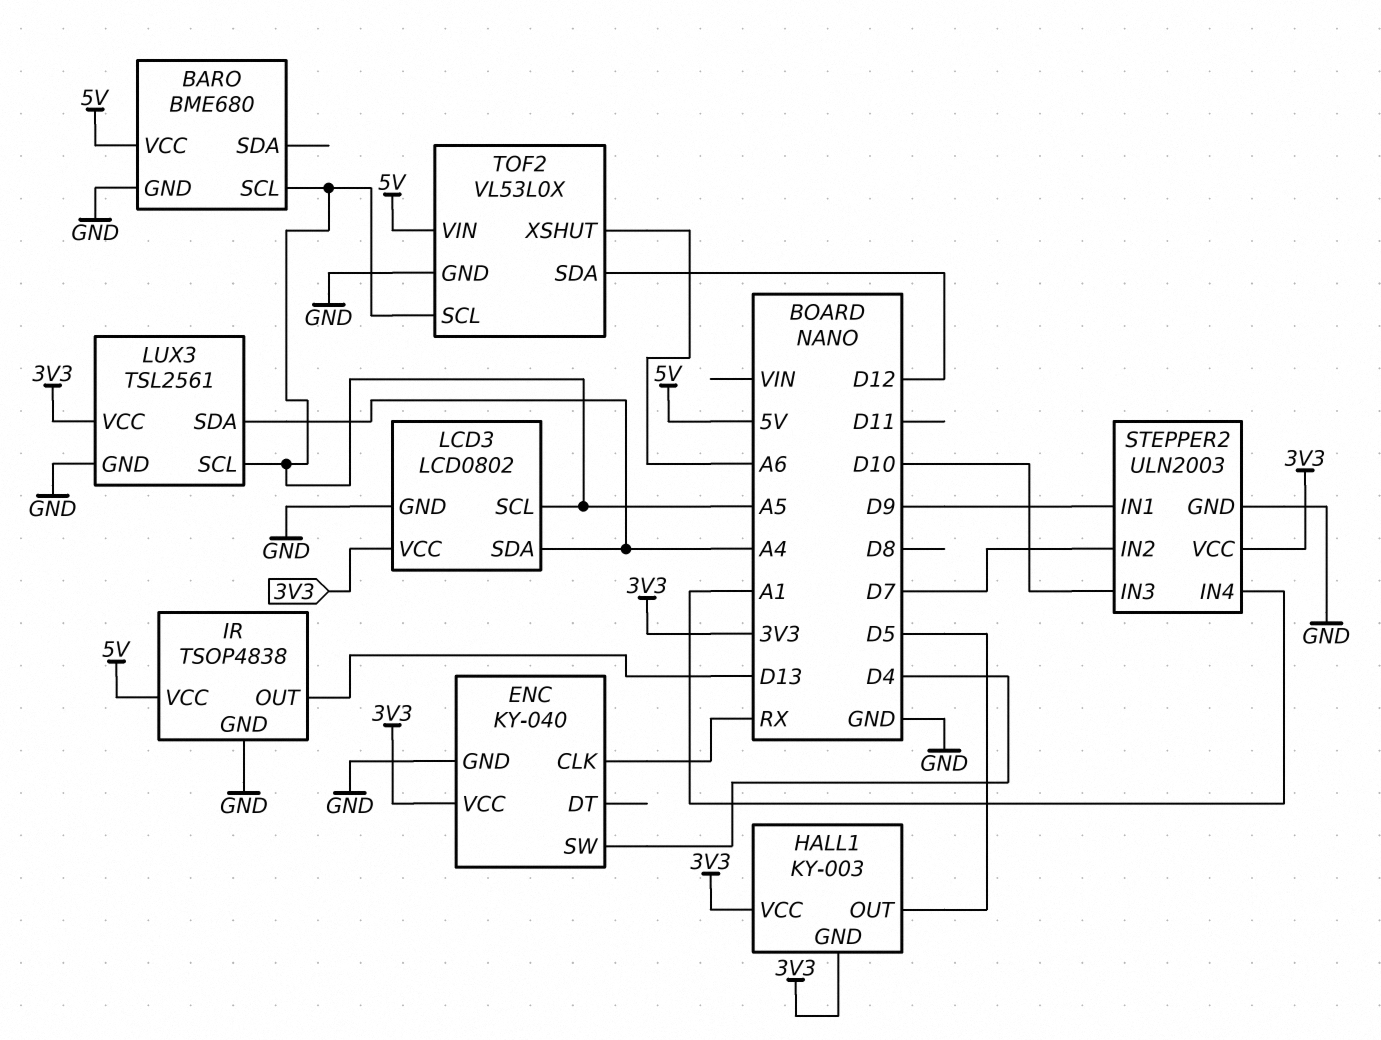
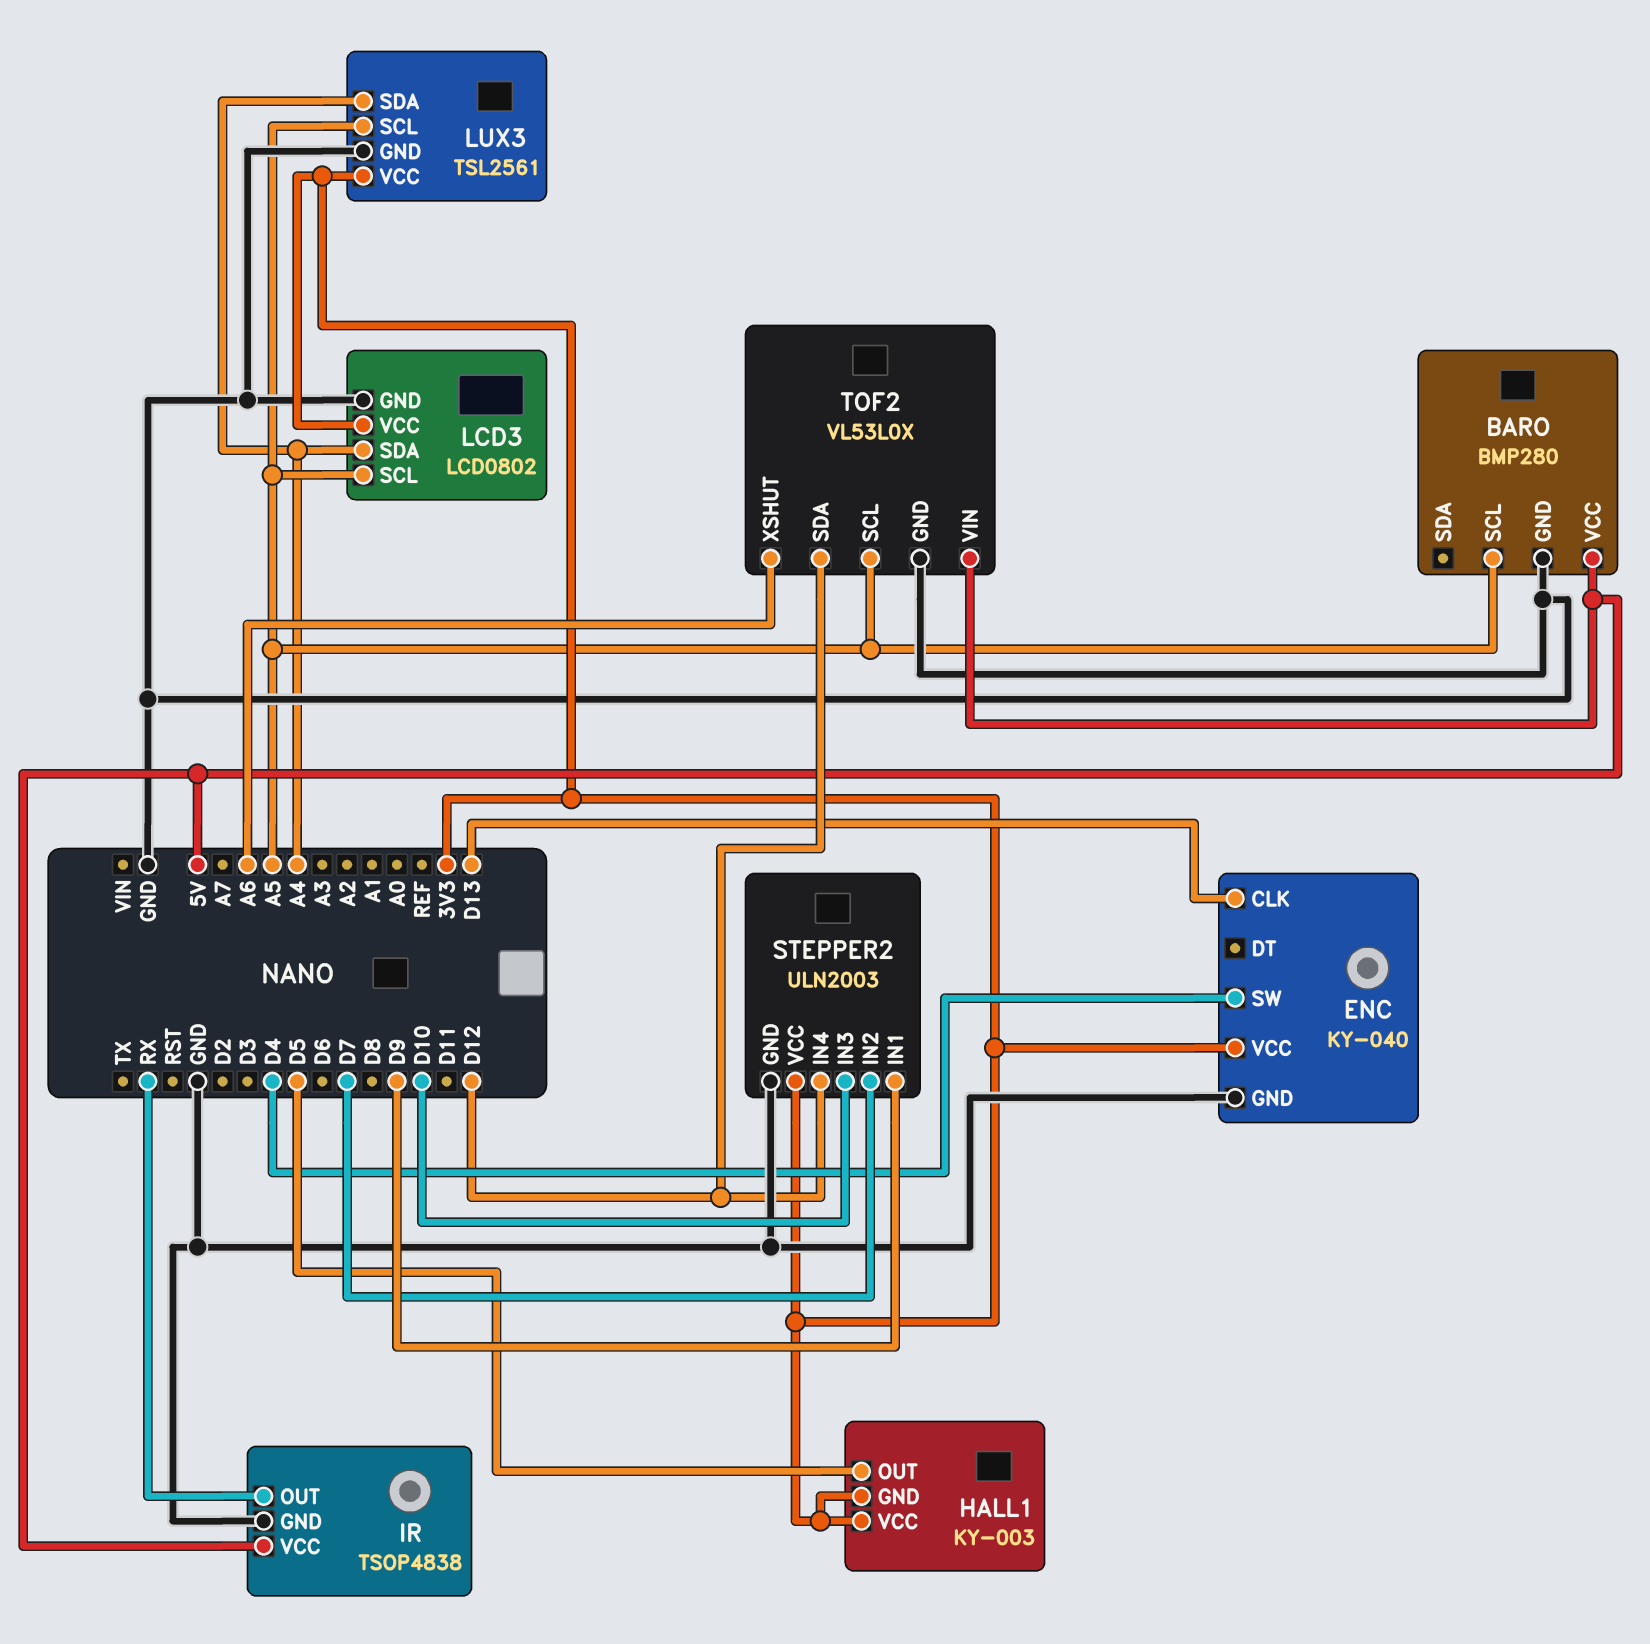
BARO: BME680 -> BMP280
ENC pin CLK: RX -> D13
IR pin OUT: D13 -> RX
STEPPER2 pin IN4: A1 -> D12

